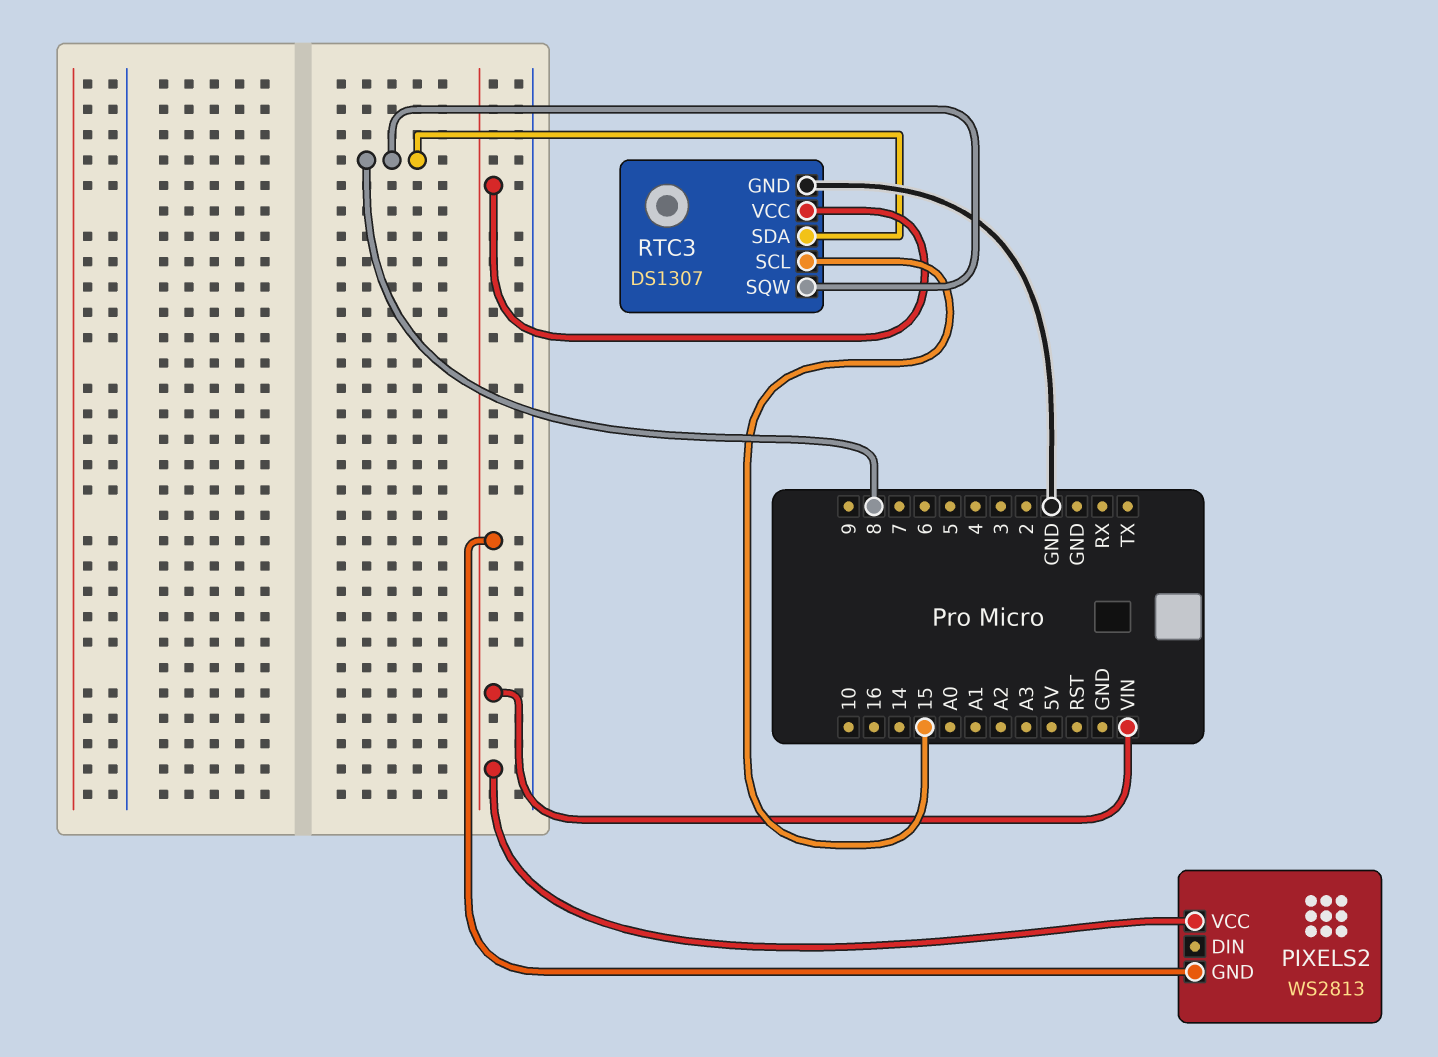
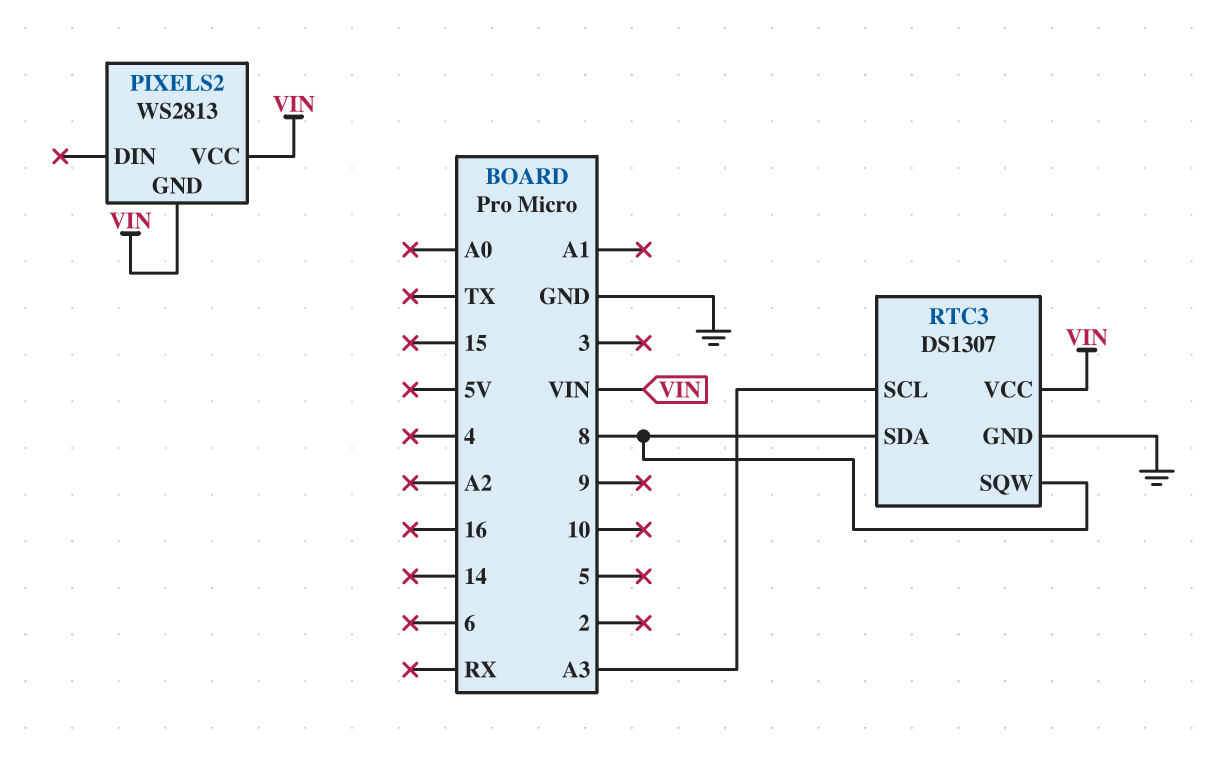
RTC3 pin SCL: 15 -> A3

